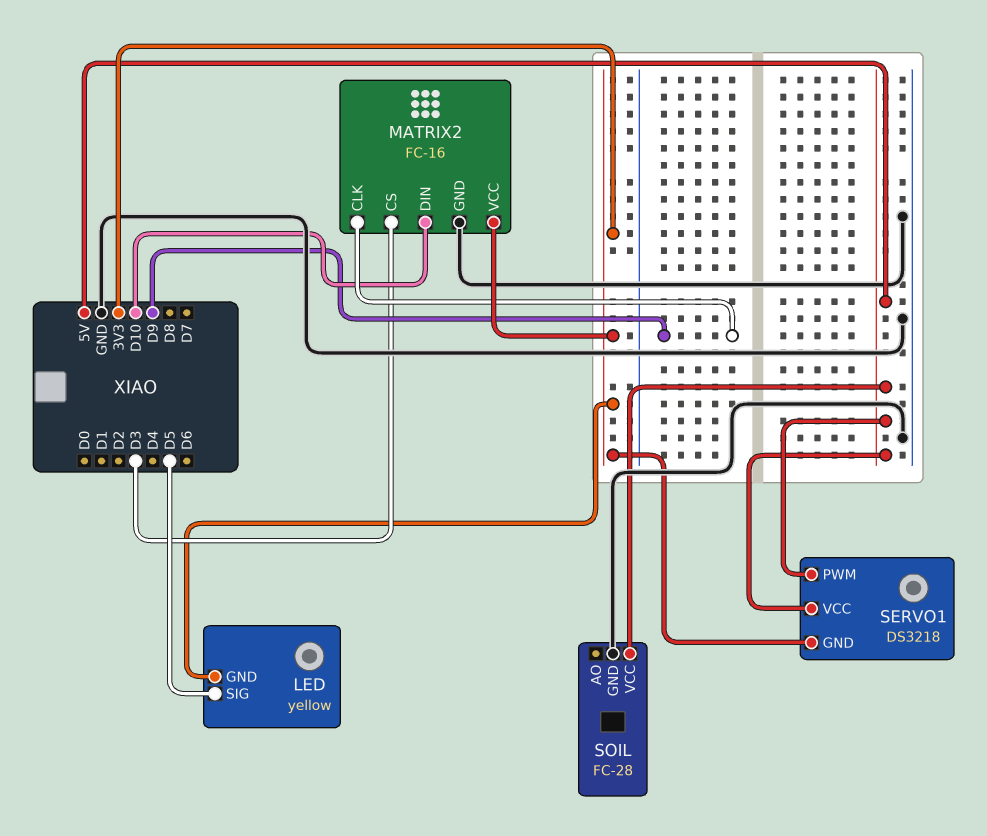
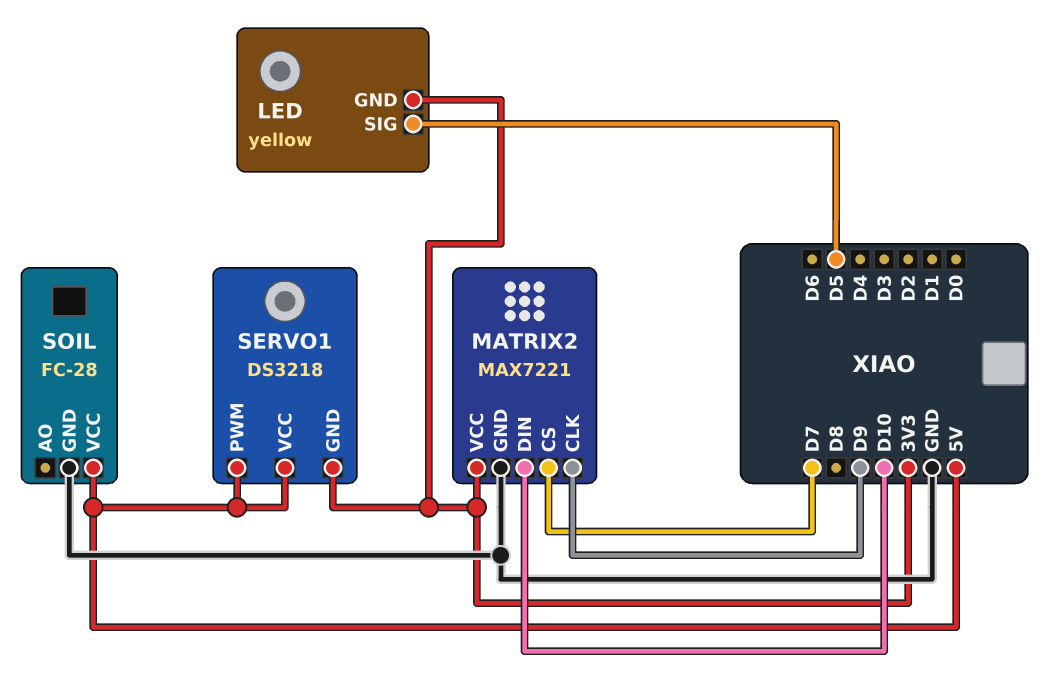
MATRIX2: FC-16 -> MAX7221
MATRIX2 pin CS: D3 -> D7

